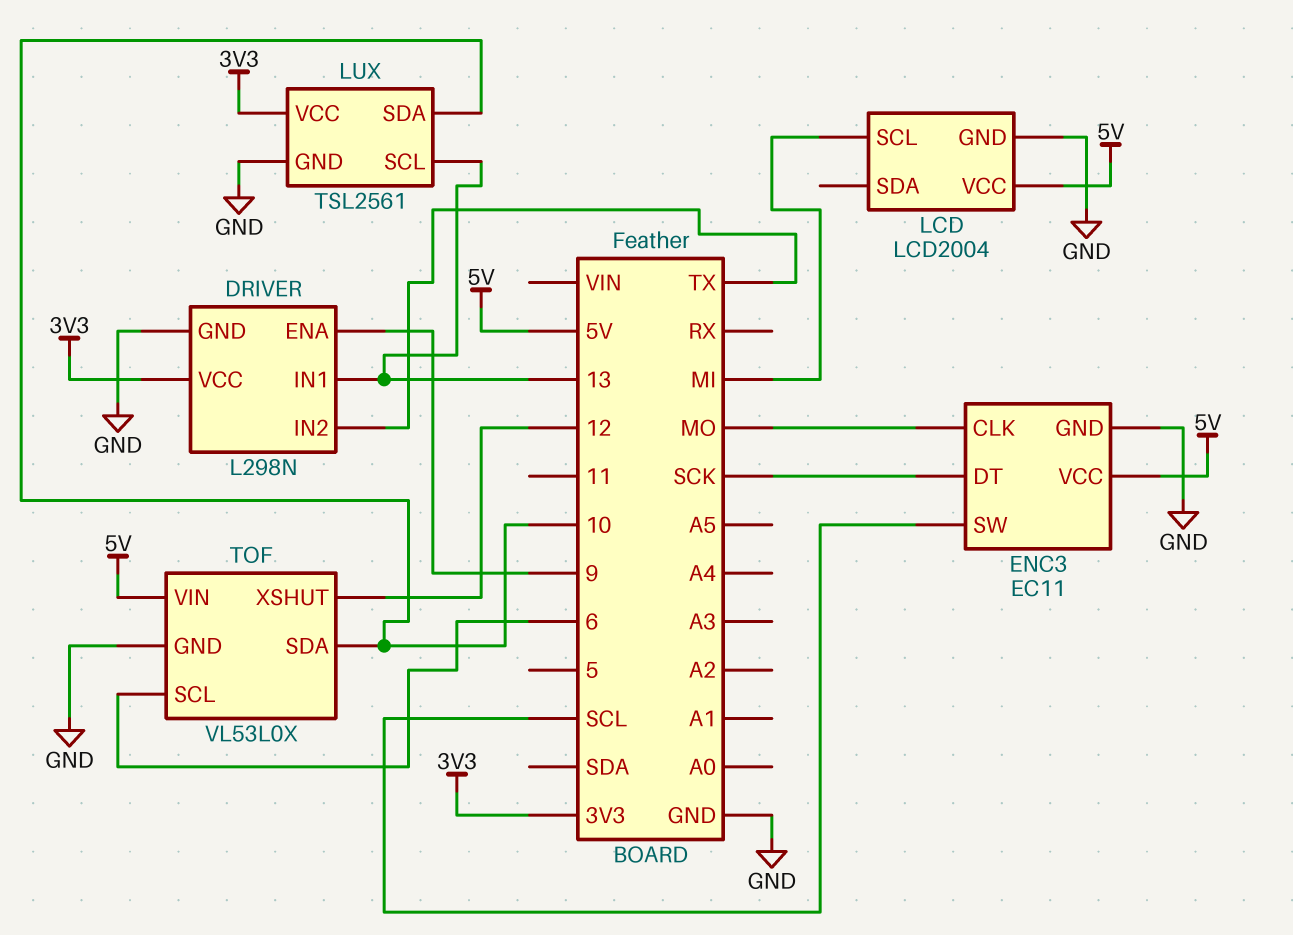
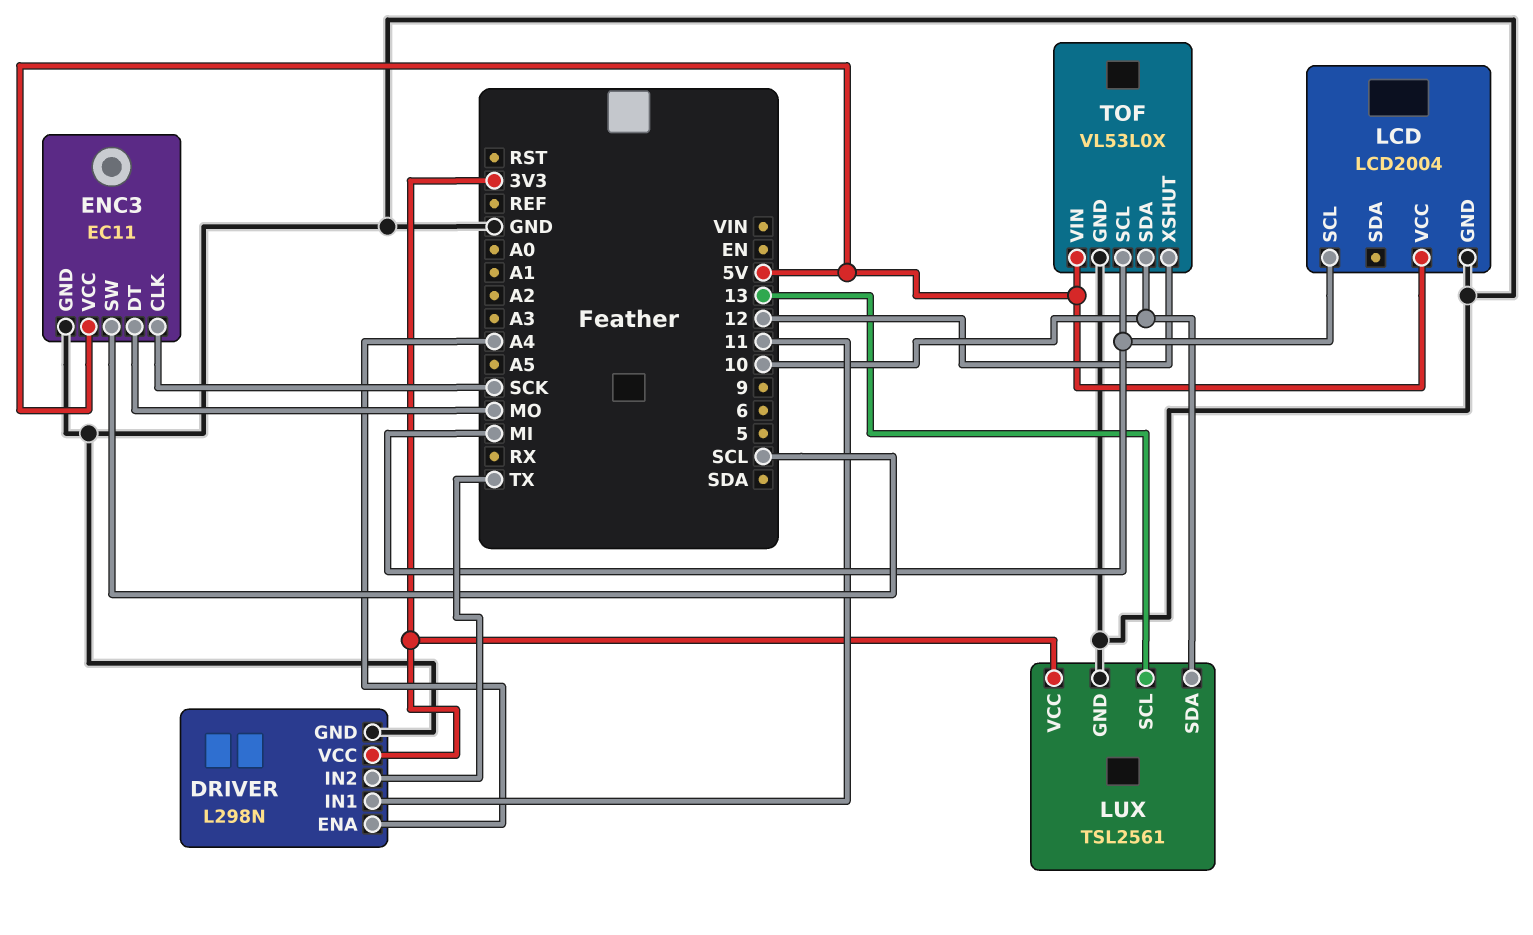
DRIVER pin ENA: 9 -> A4
DRIVER pin IN1: 13 -> 11
ENC3 pin CLK: MO -> SCK
ENC3 pin DT: SCK -> MO
TOF pin SCL: 6 -> MI

